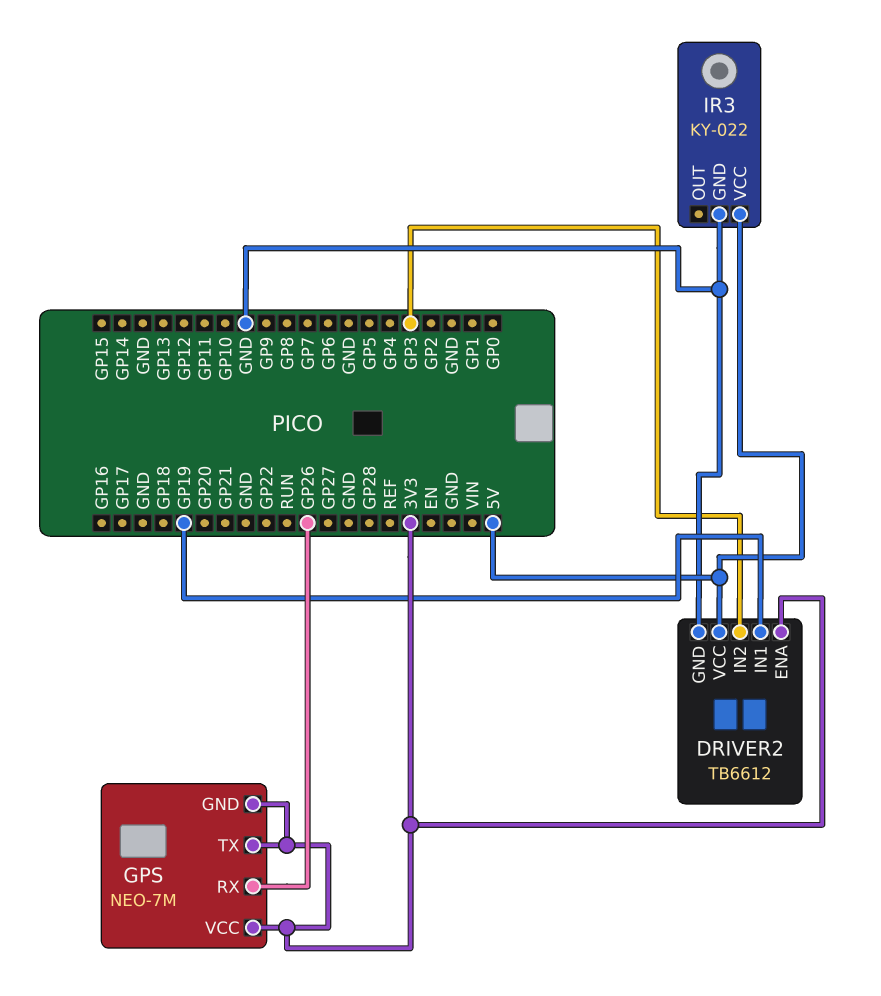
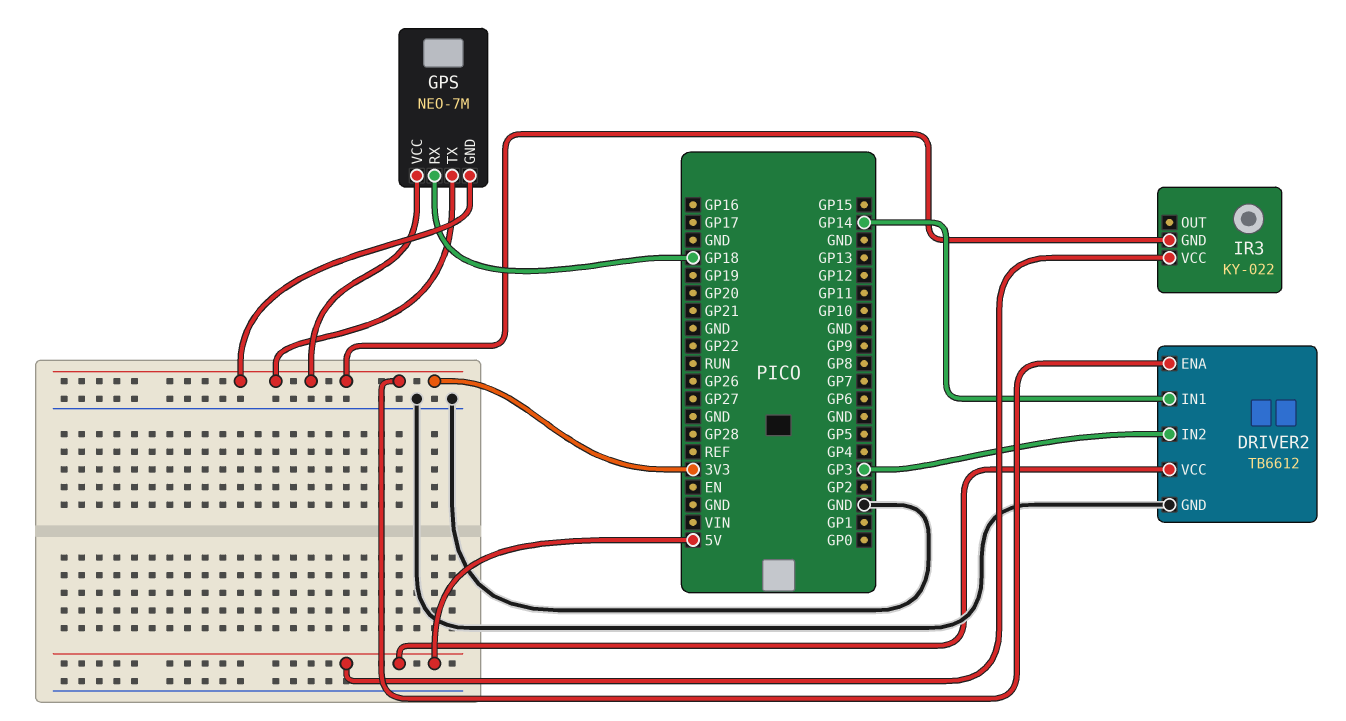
DRIVER2 pin IN1: GP19 -> GP14
GPS pin RX: GP26 -> GP18
IR3 pin GND: GND -> 3V3

